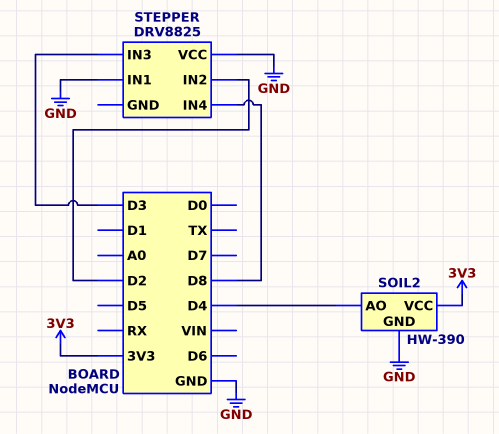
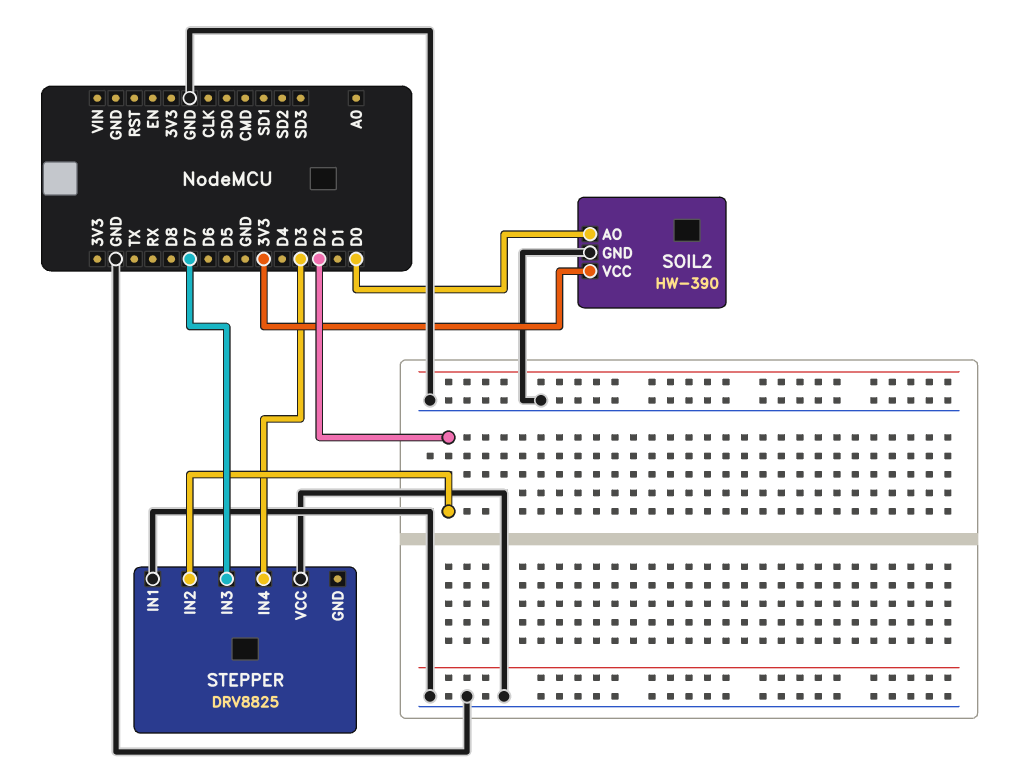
SOIL2 pin AO: D4 -> D0
STEPPER pin IN3: D3 -> D7
STEPPER pin IN4: D8 -> D3

